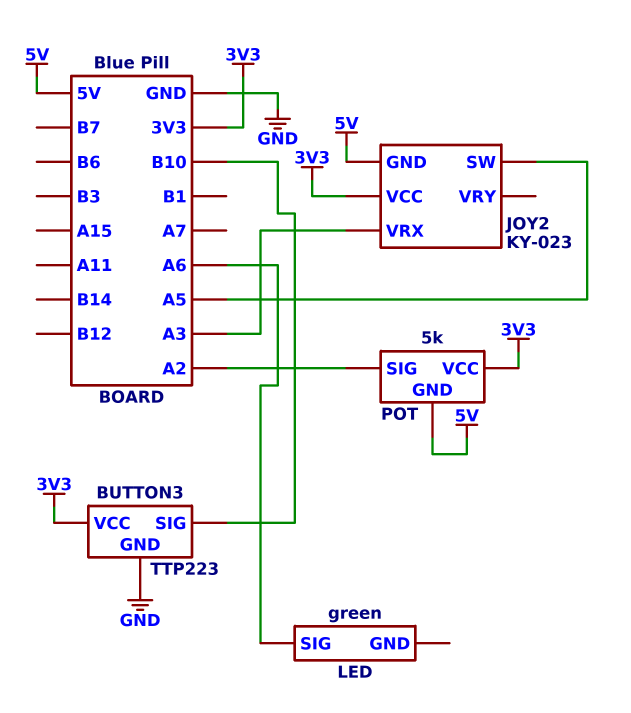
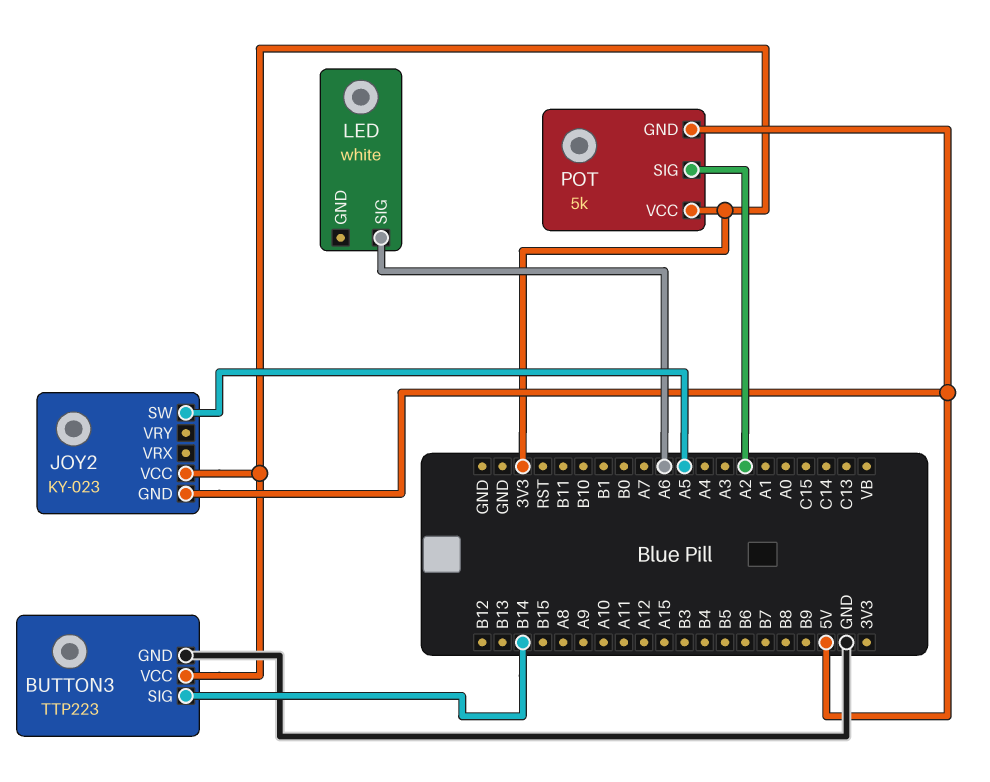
BUTTON3 pin SIG: B10 -> B14
JOY2 pin VRX: A3 -> none
LED: green -> white

